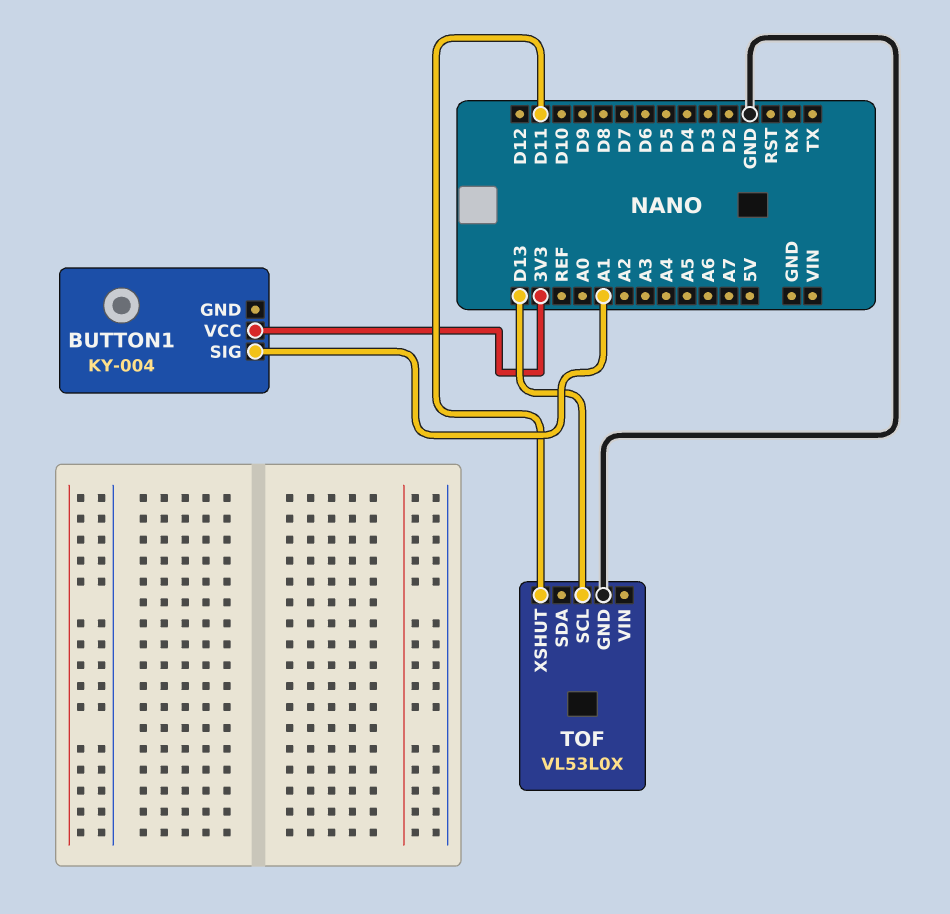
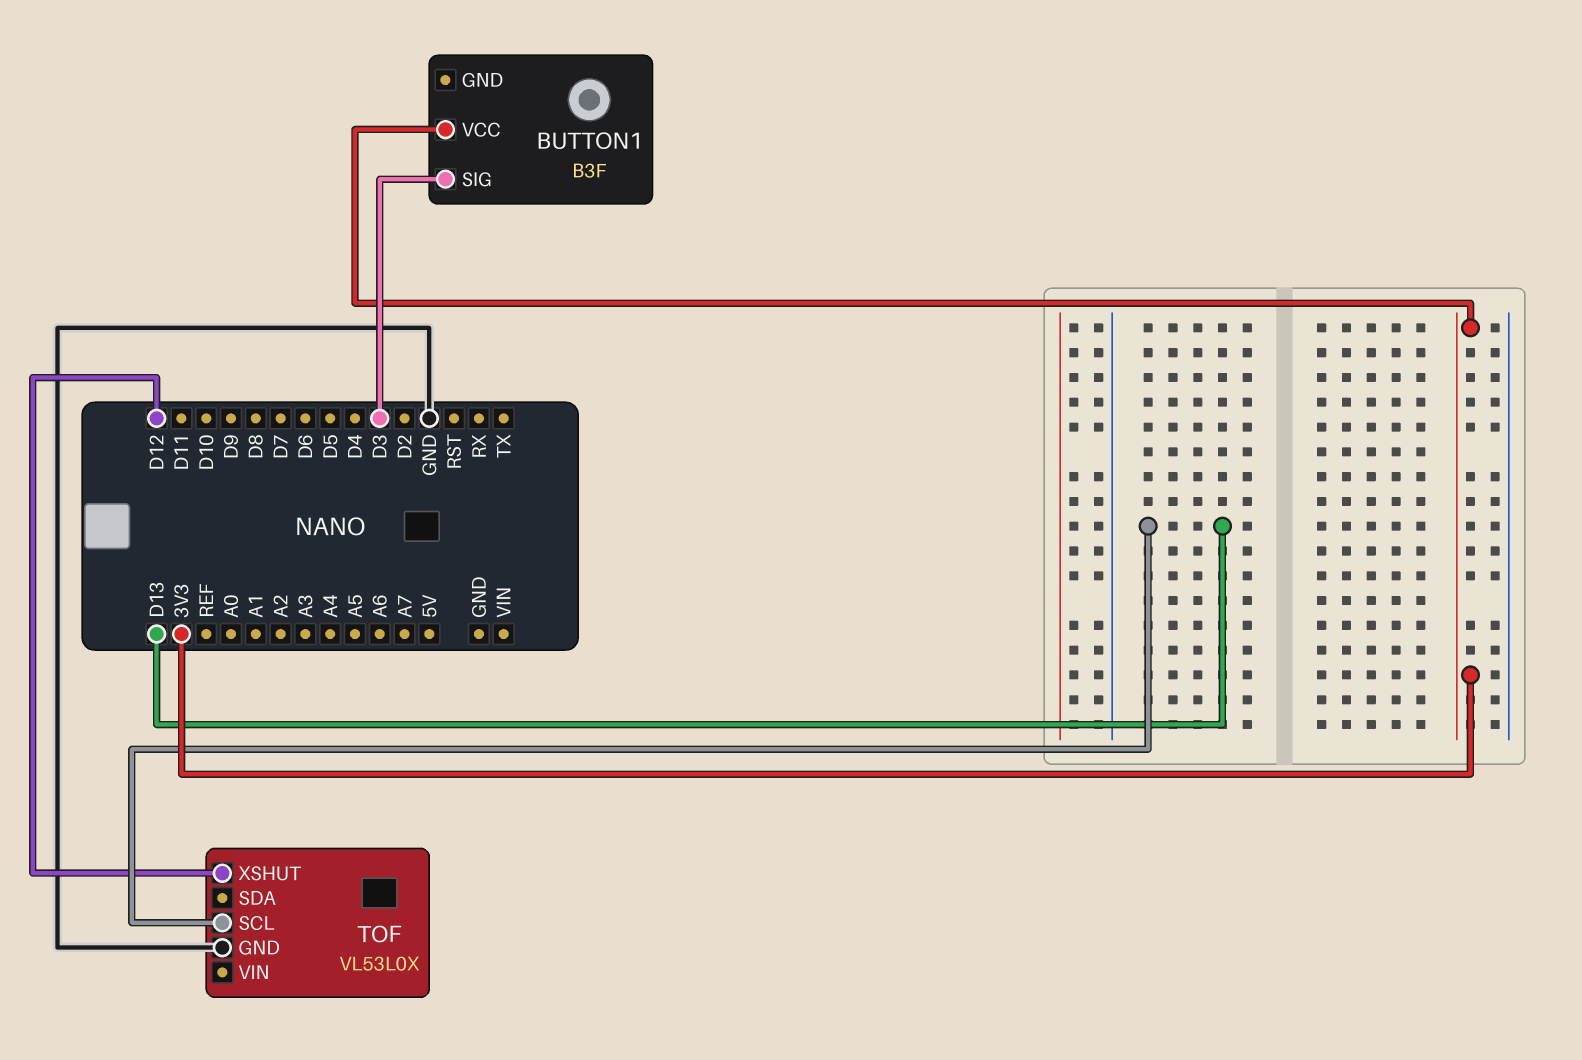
BUTTON1: KY-004 -> B3F
BUTTON1 pin SIG: A1 -> D3
TOF pin XSHUT: D11 -> D12

